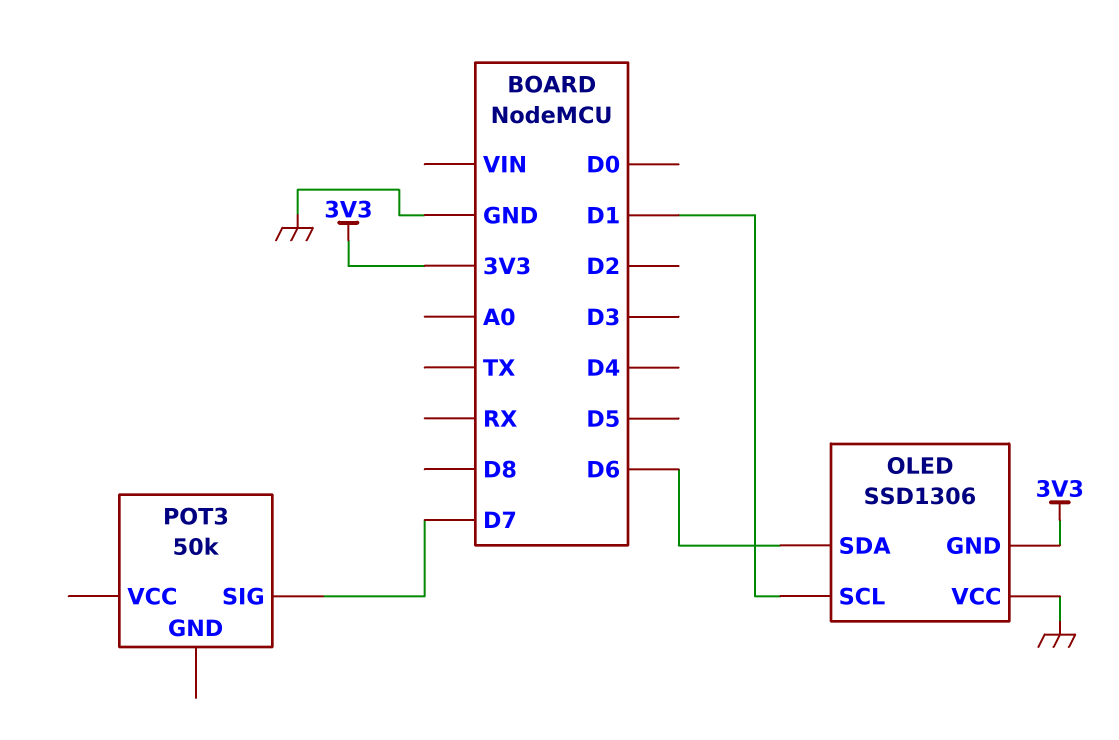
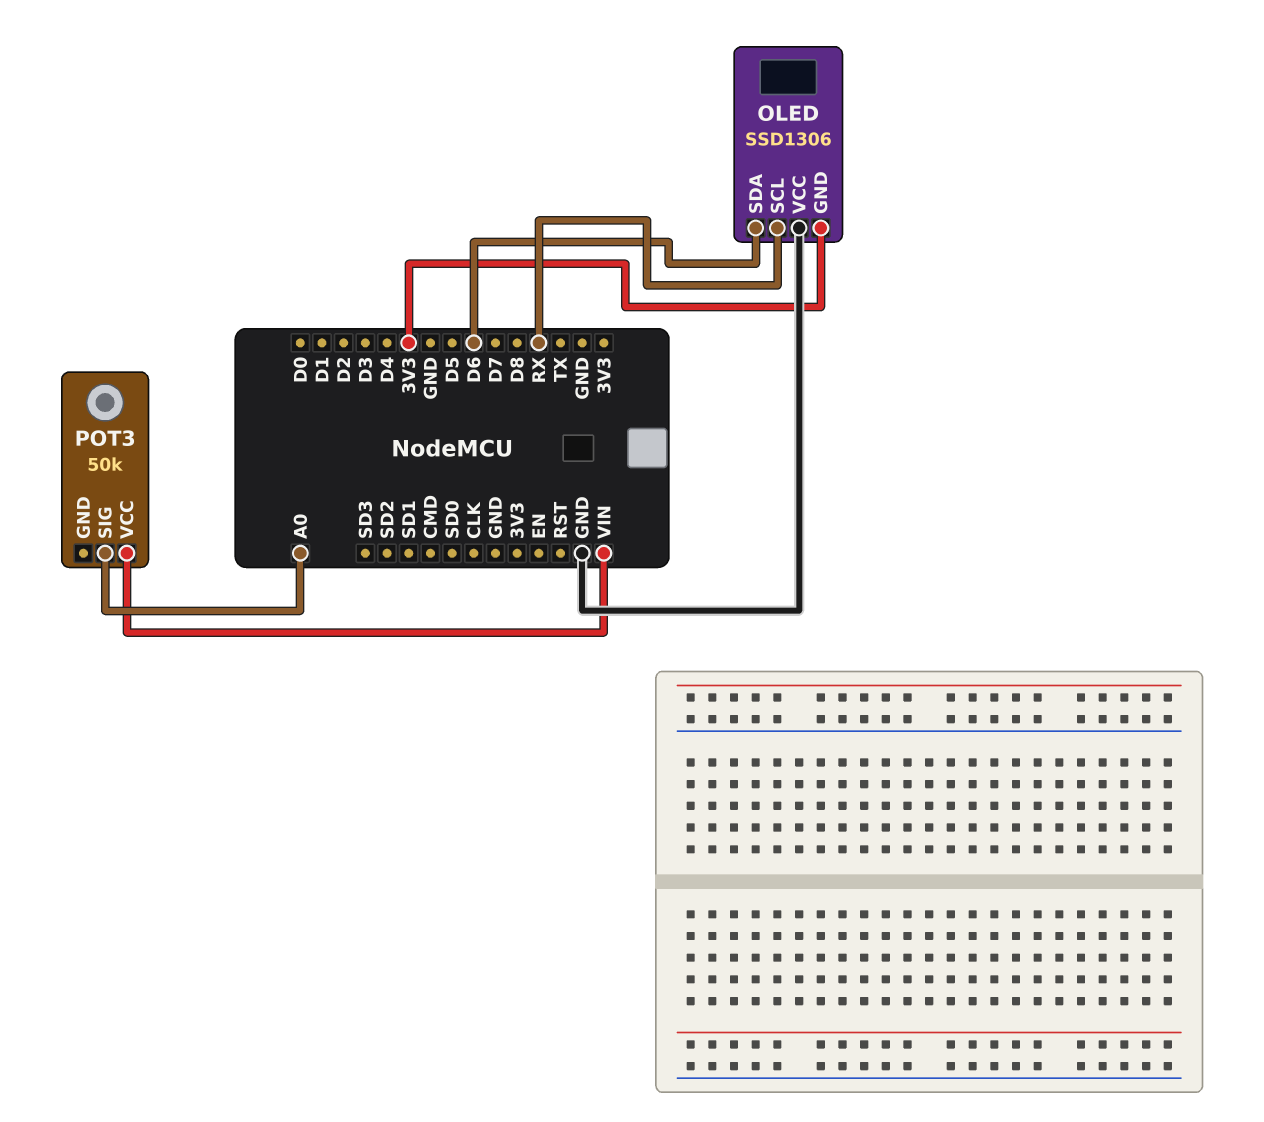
OLED pin SCL: D1 -> RX
POT3 pin SIG: D7 -> A0
POT3 pin VCC: none -> VIN

